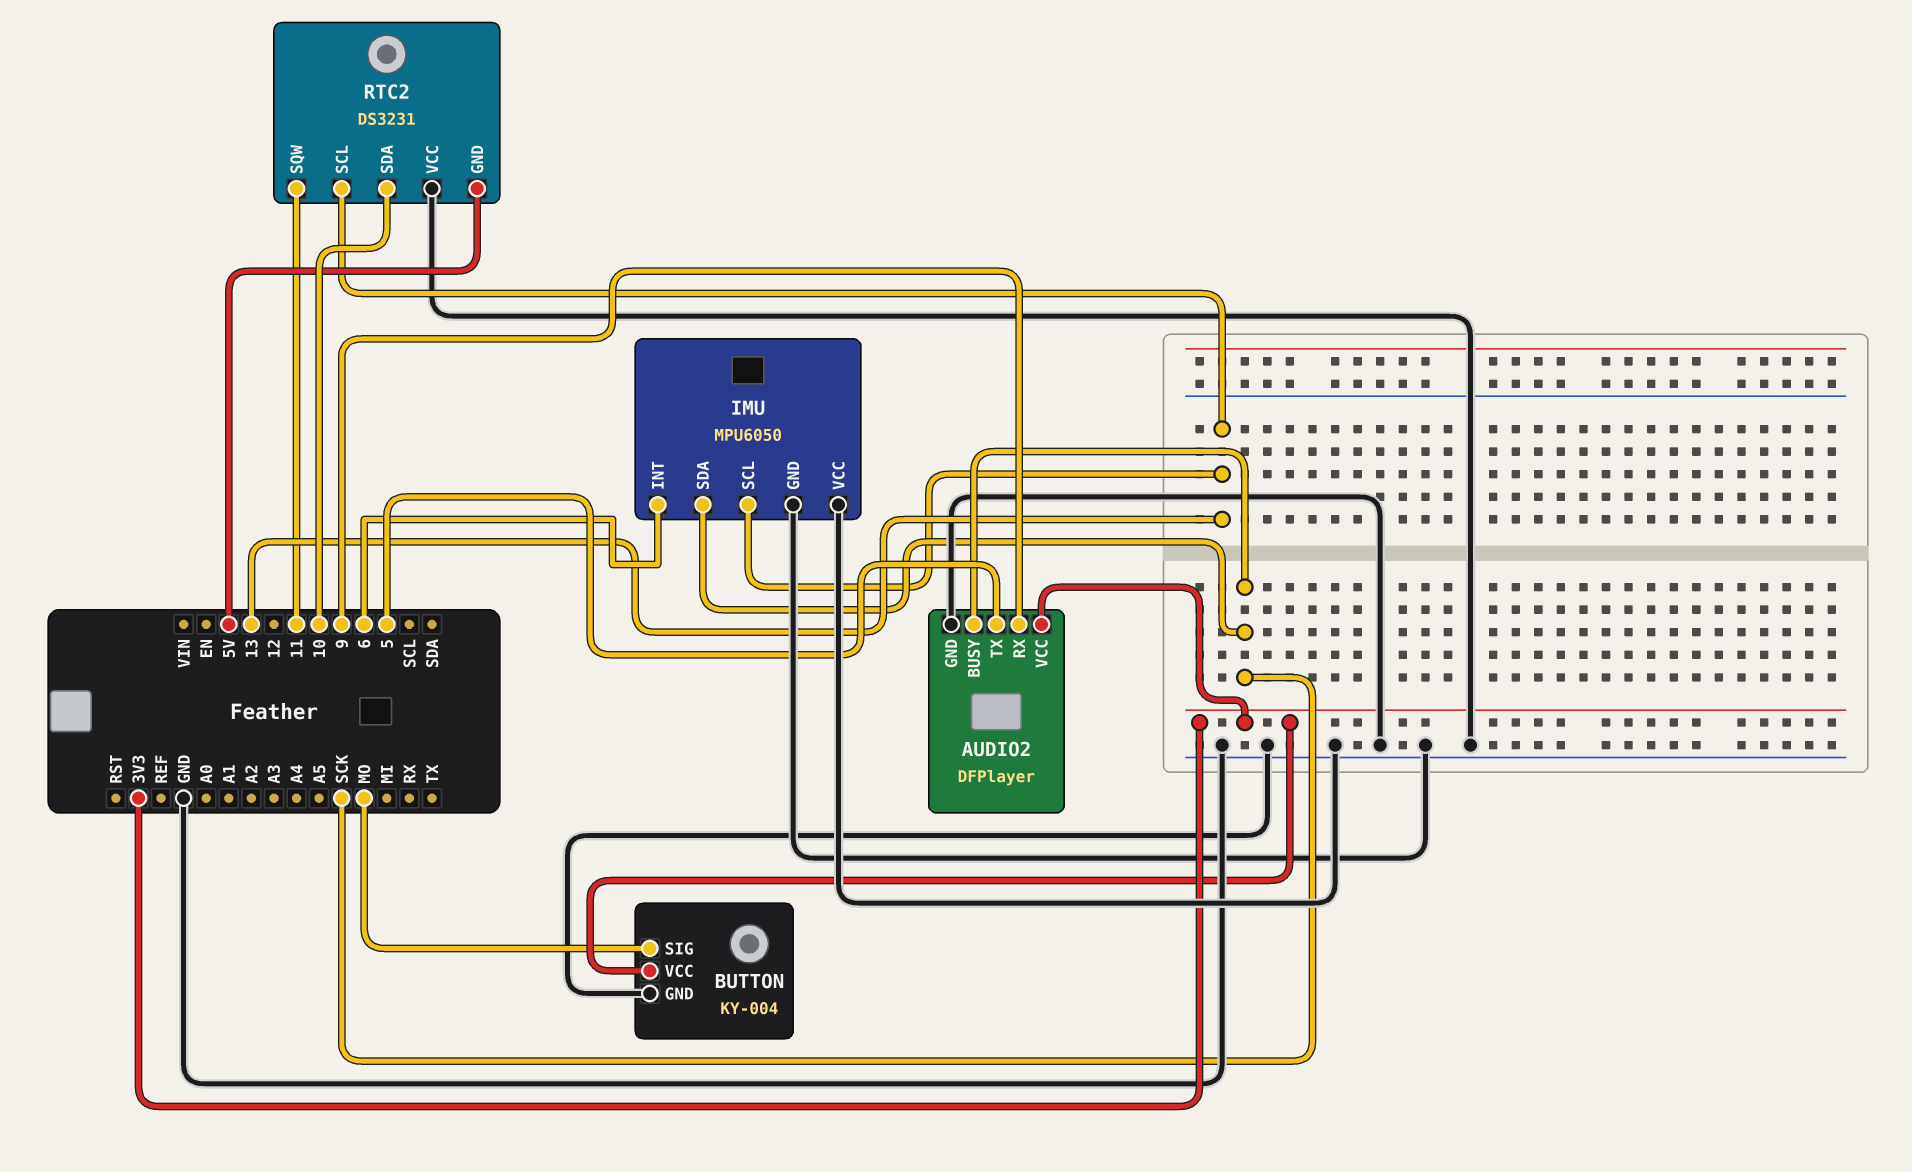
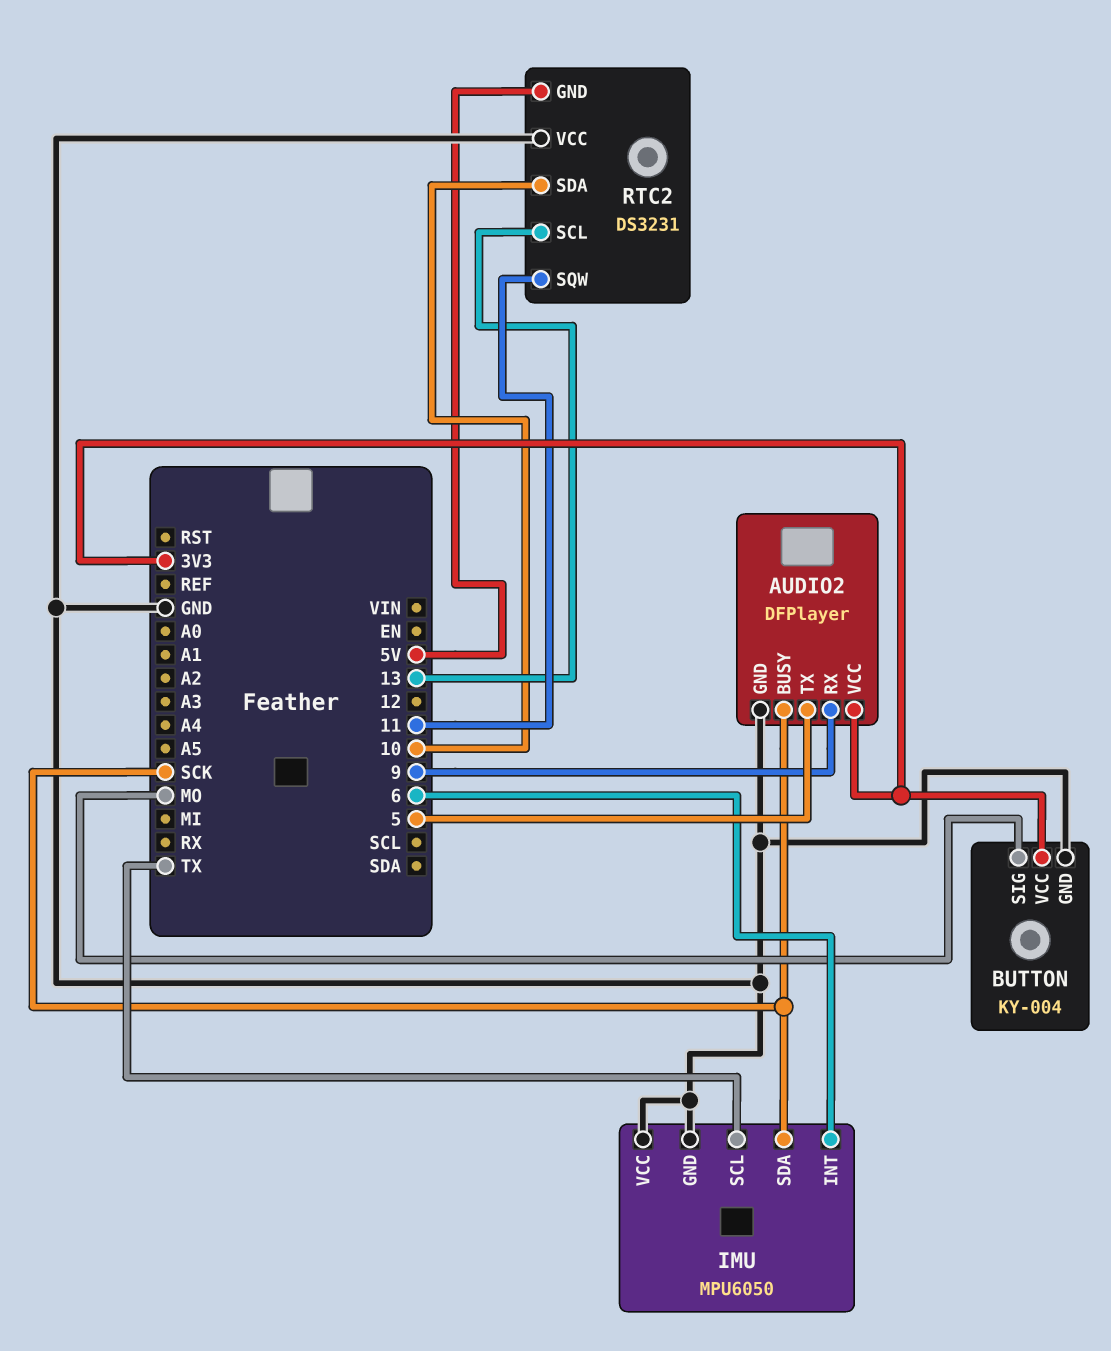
IMU pin SCL: 13 -> TX

